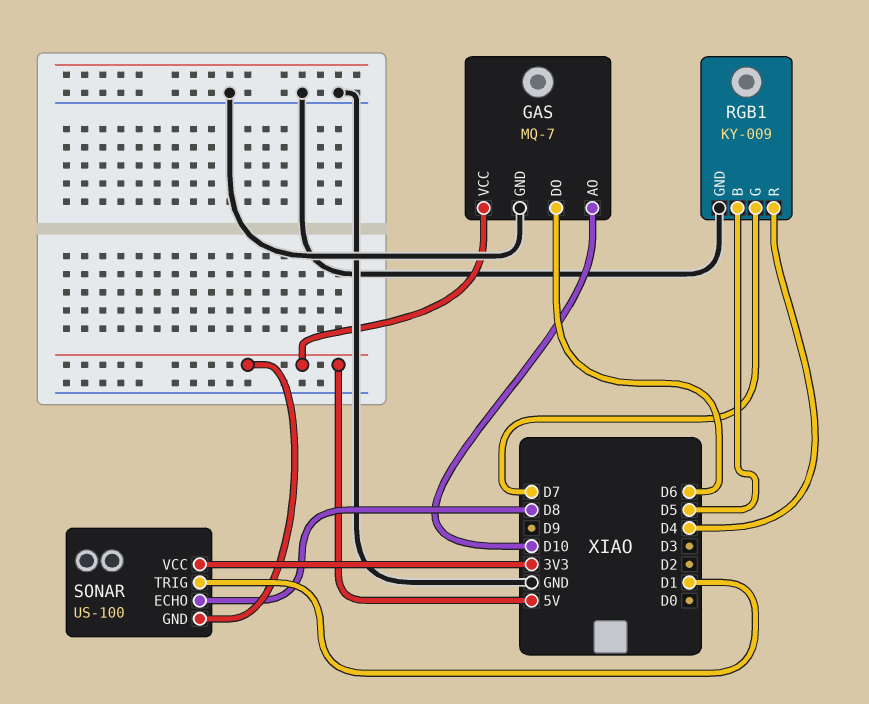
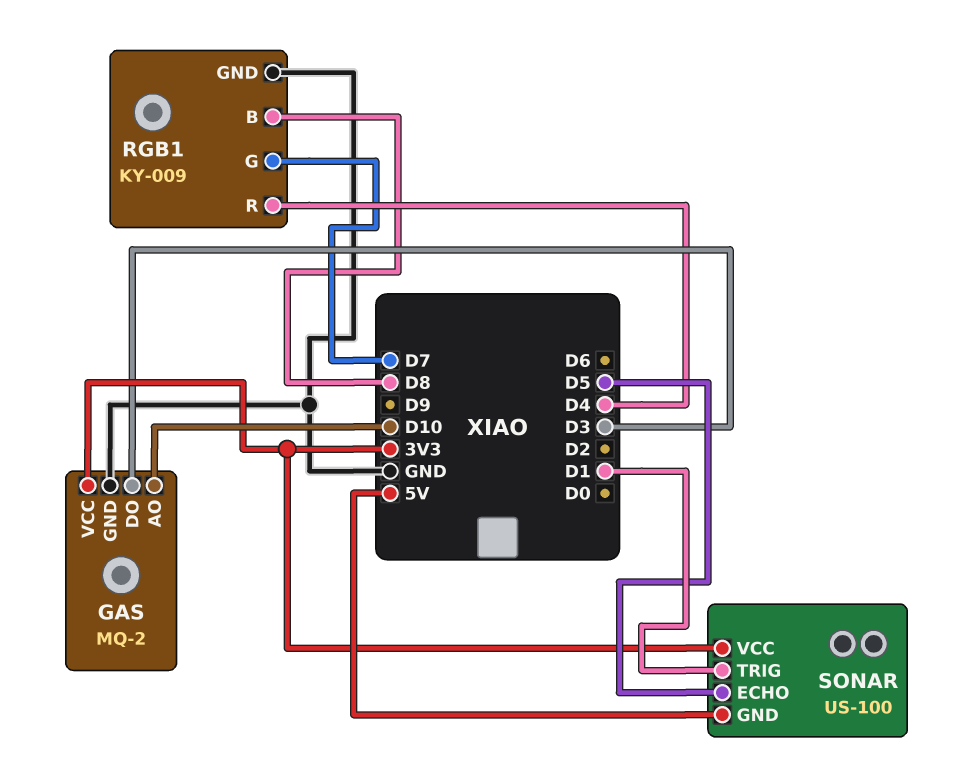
GAS: MQ-7 -> MQ-2
GAS pin DO: D6 -> D3
GAS pin VCC: 5V -> 3V3
RGB1 pin B: D5 -> D8
SONAR pin ECHO: D8 -> D5

